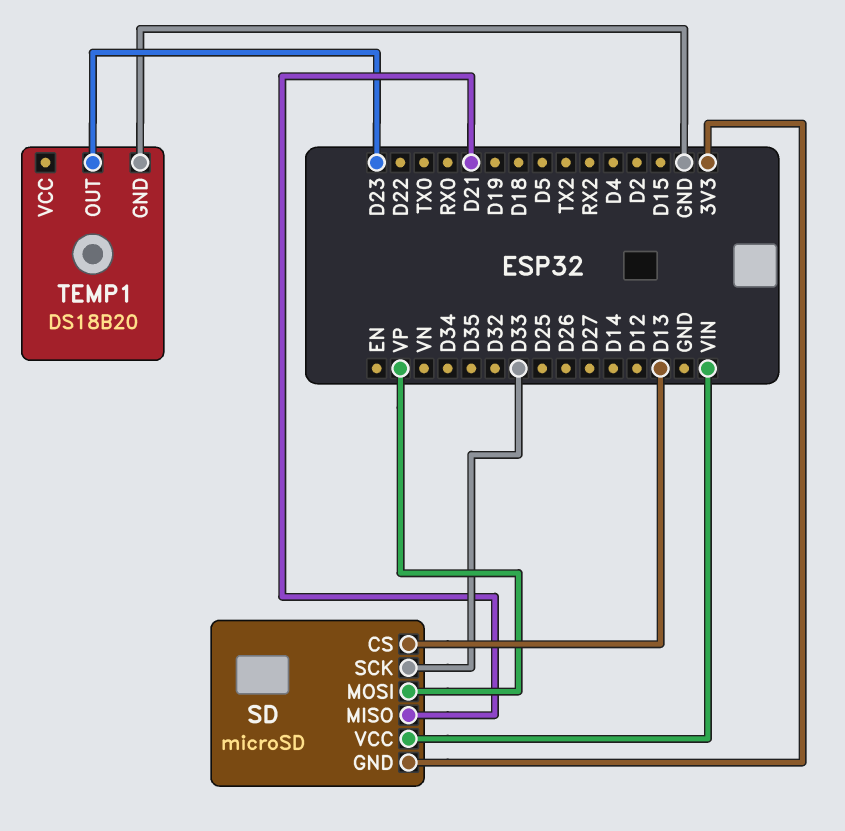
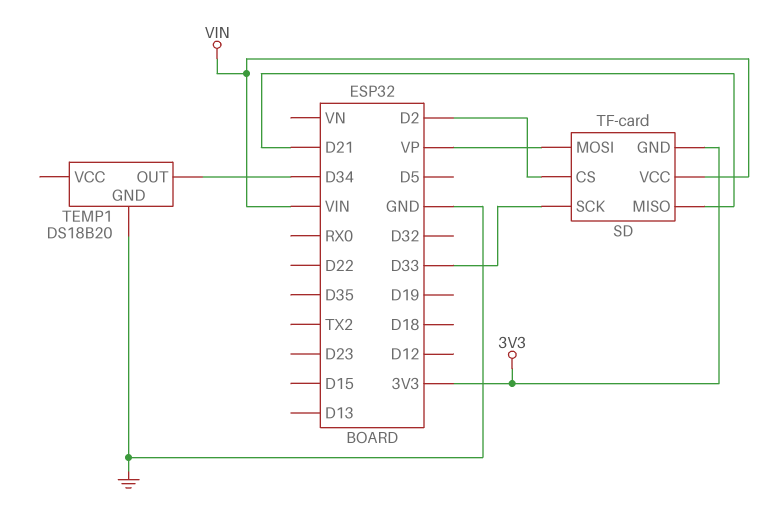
SD: microSD -> TF-card
SD pin CS: D13 -> D2
TEMP1 pin OUT: D23 -> D34

